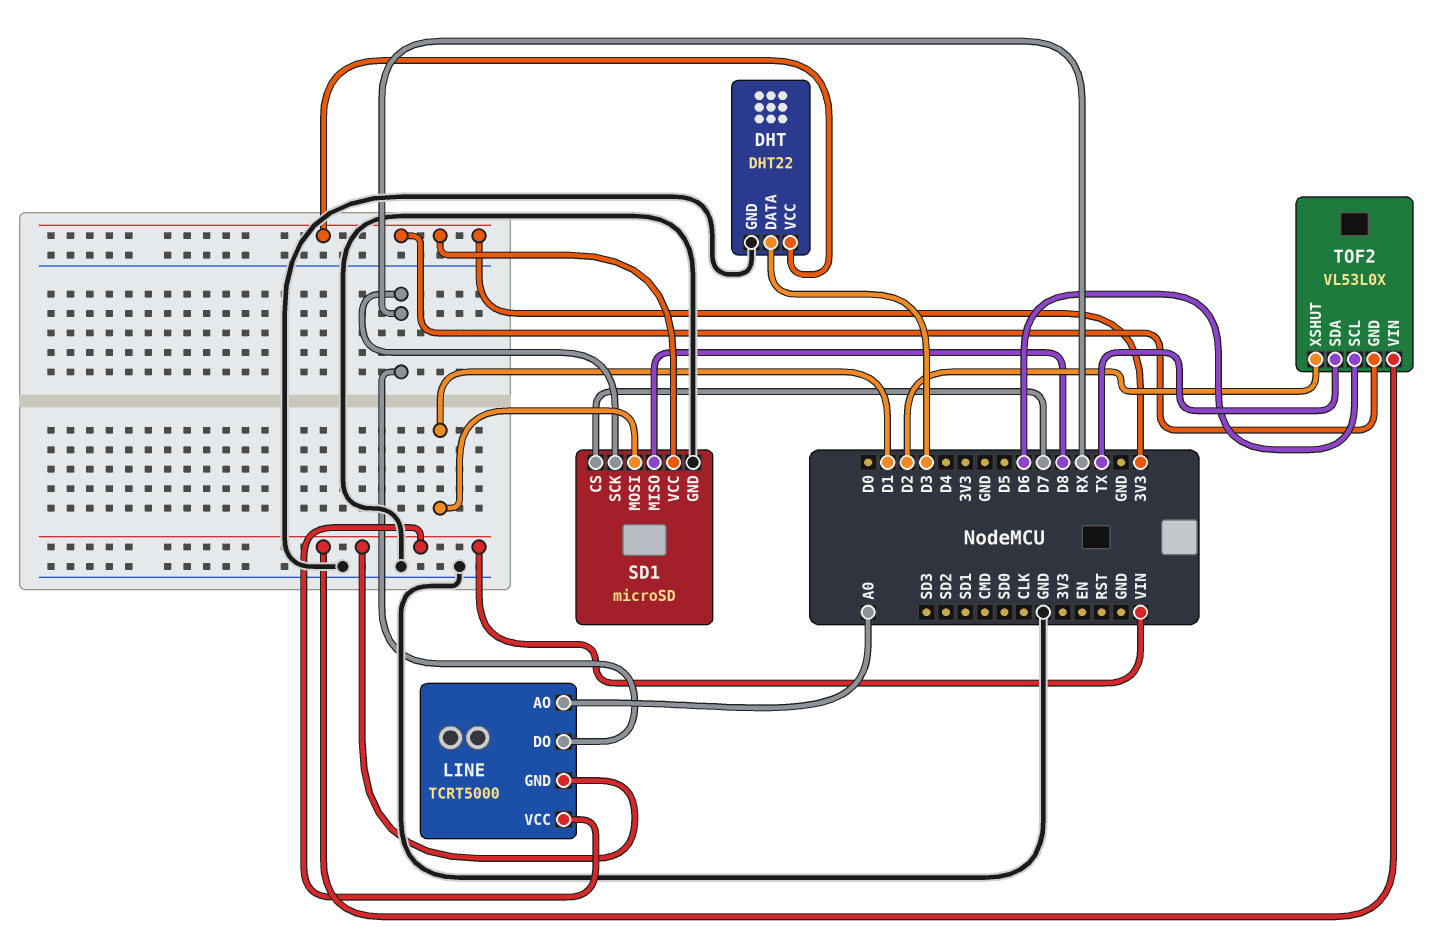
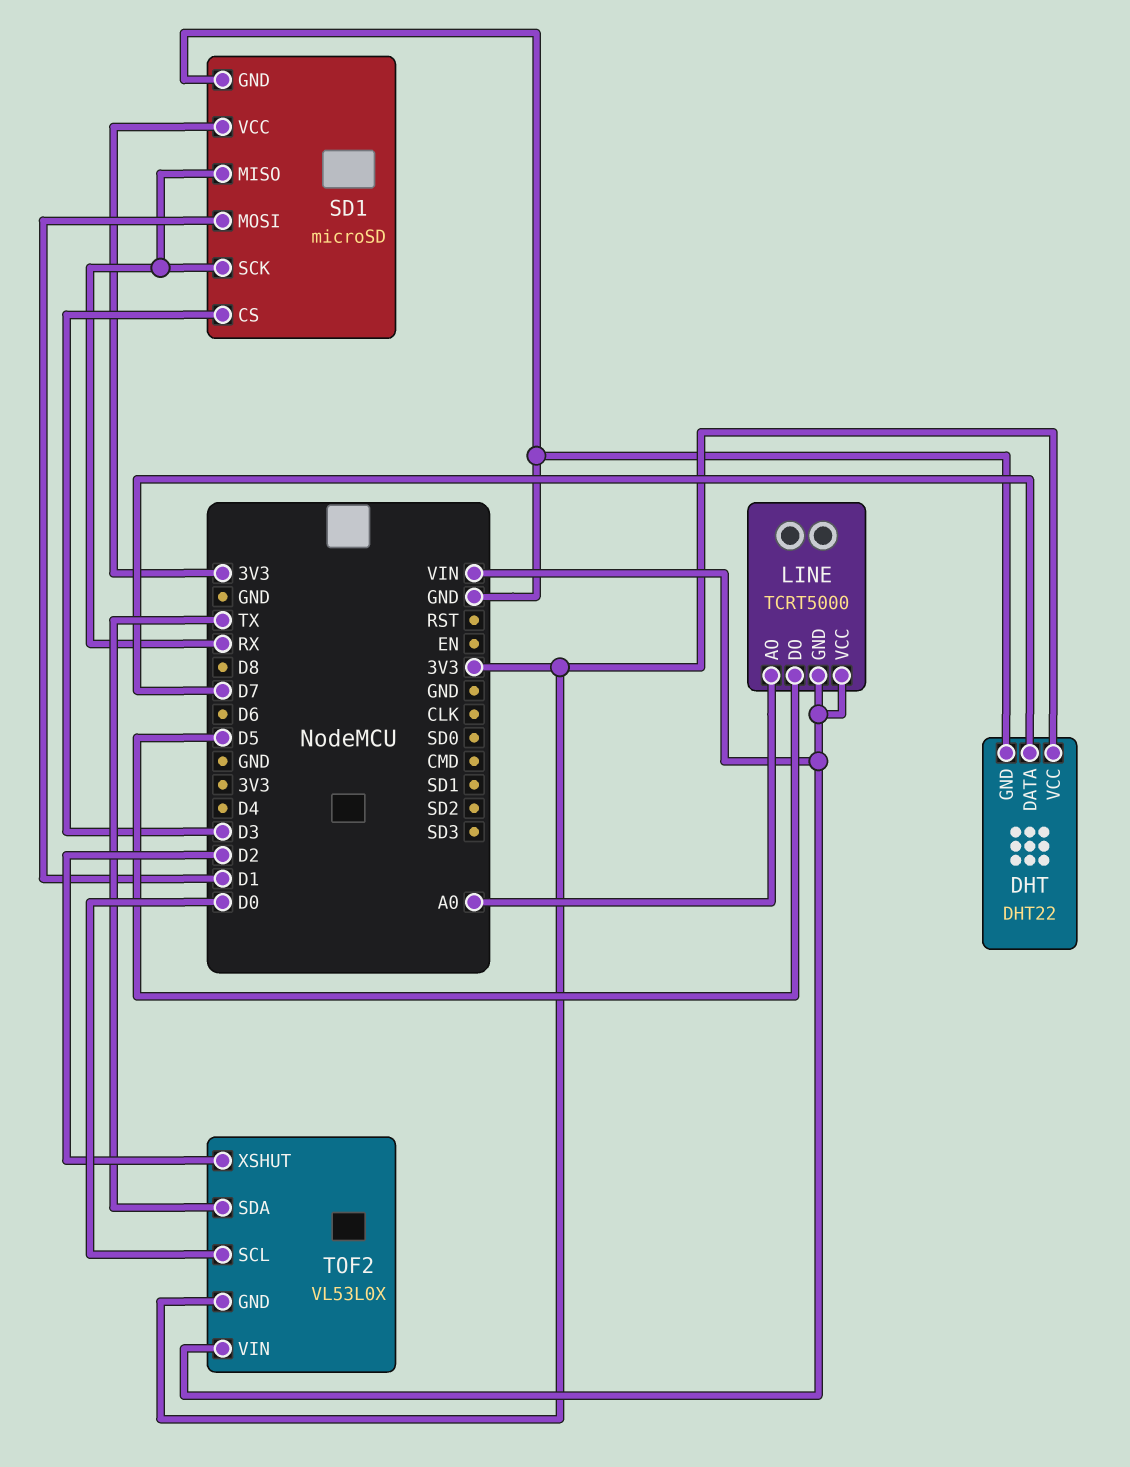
DHT pin DATA: D3 -> D7
LINE pin DO: RX -> D5
SD1 pin CS: D7 -> D3
SD1 pin MISO: D8 -> RX
TOF2 pin SCL: D6 -> D0

